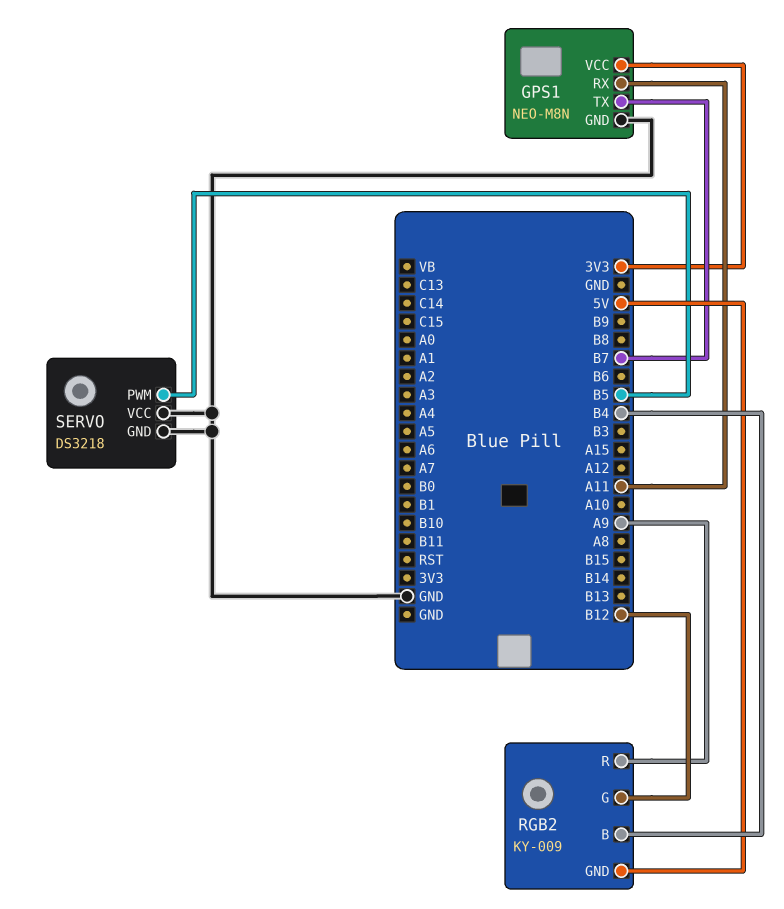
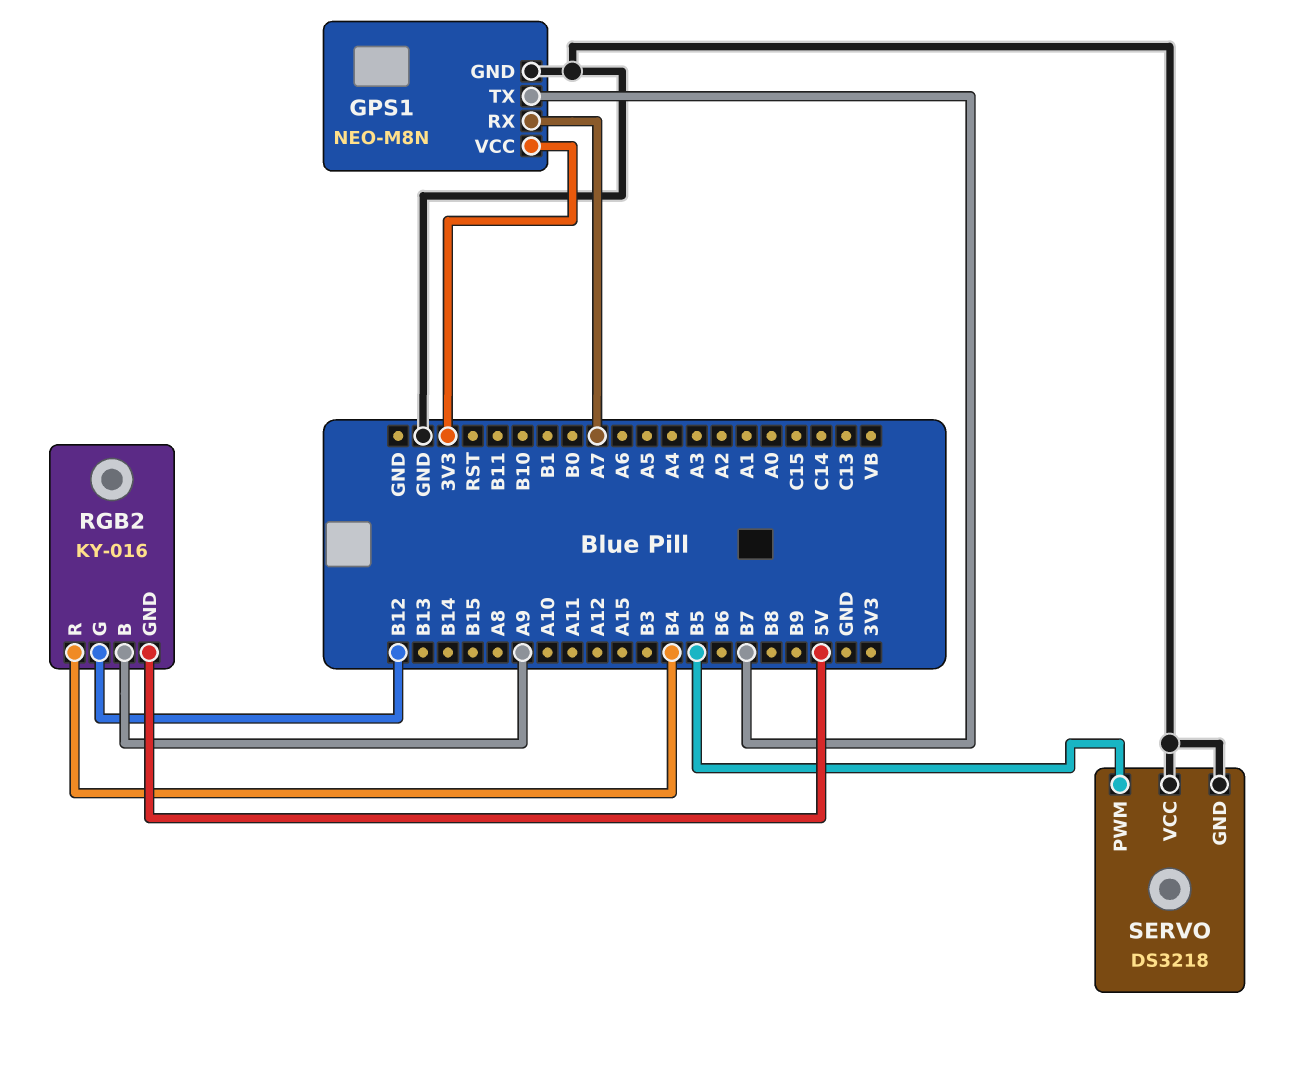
GPS1 pin RX: A11 -> A7
RGB2: KY-009 -> KY-016
RGB2 pin B: B4 -> A9
RGB2 pin R: A9 -> B4

